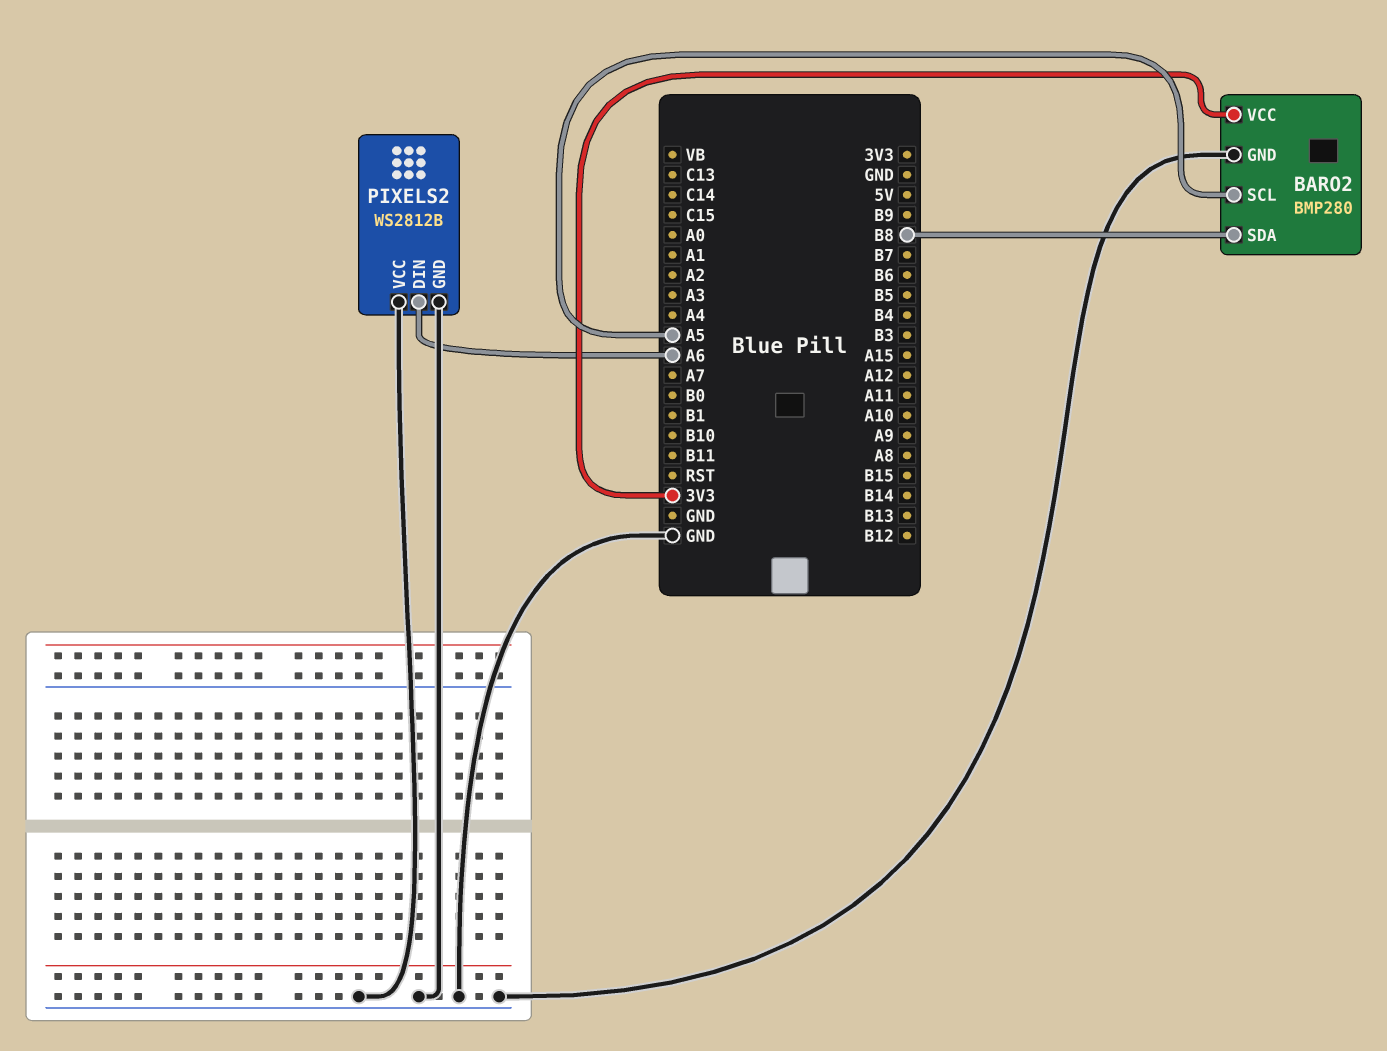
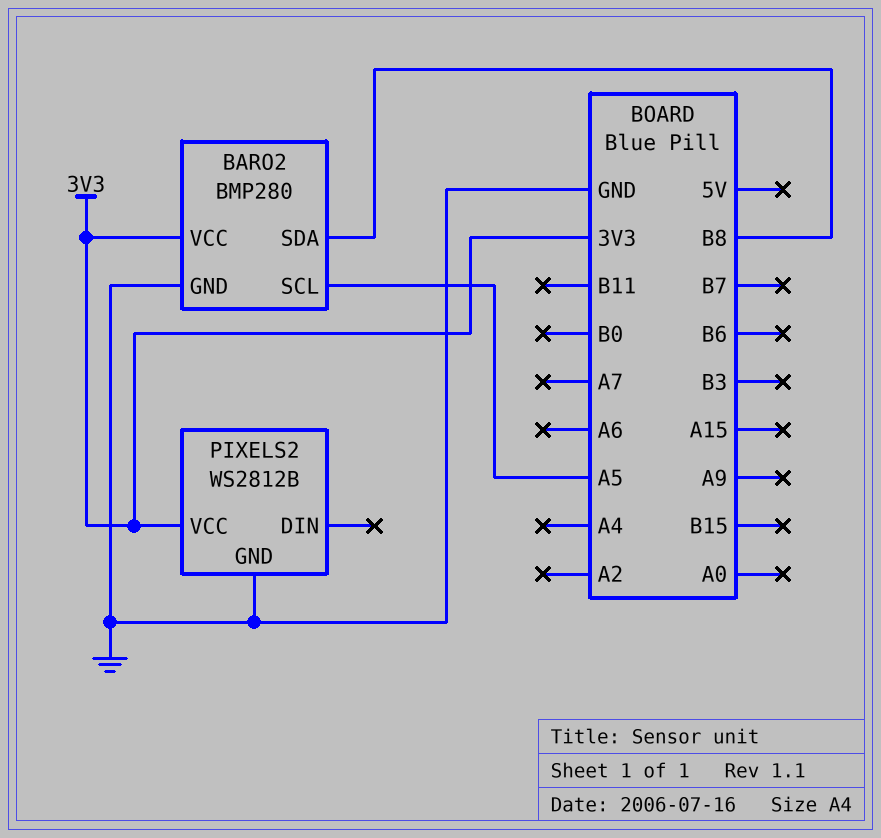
PIXELS2 pin DIN: A6 -> none
PIXELS2 pin VCC: GND -> 3V3

